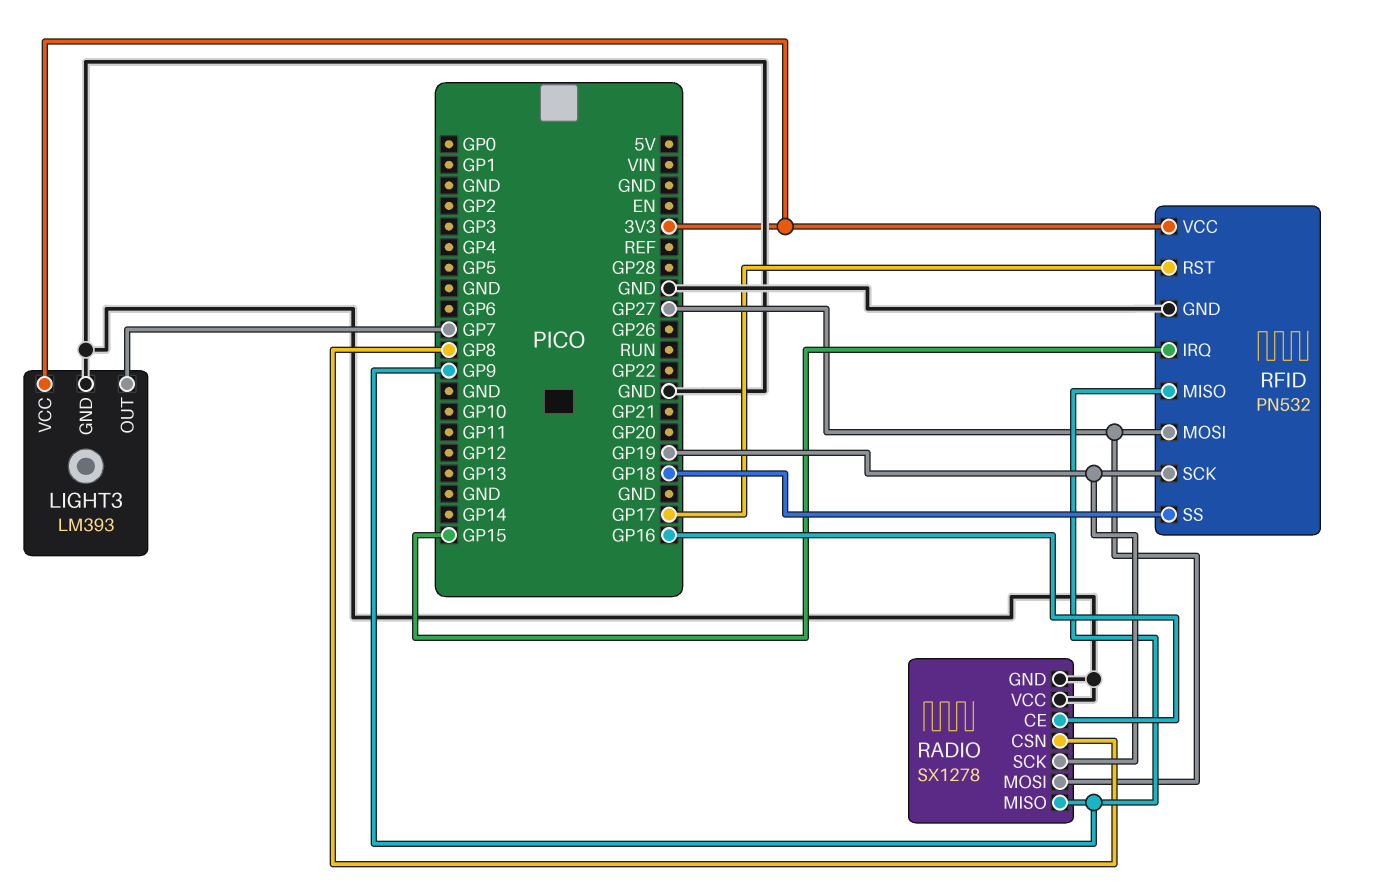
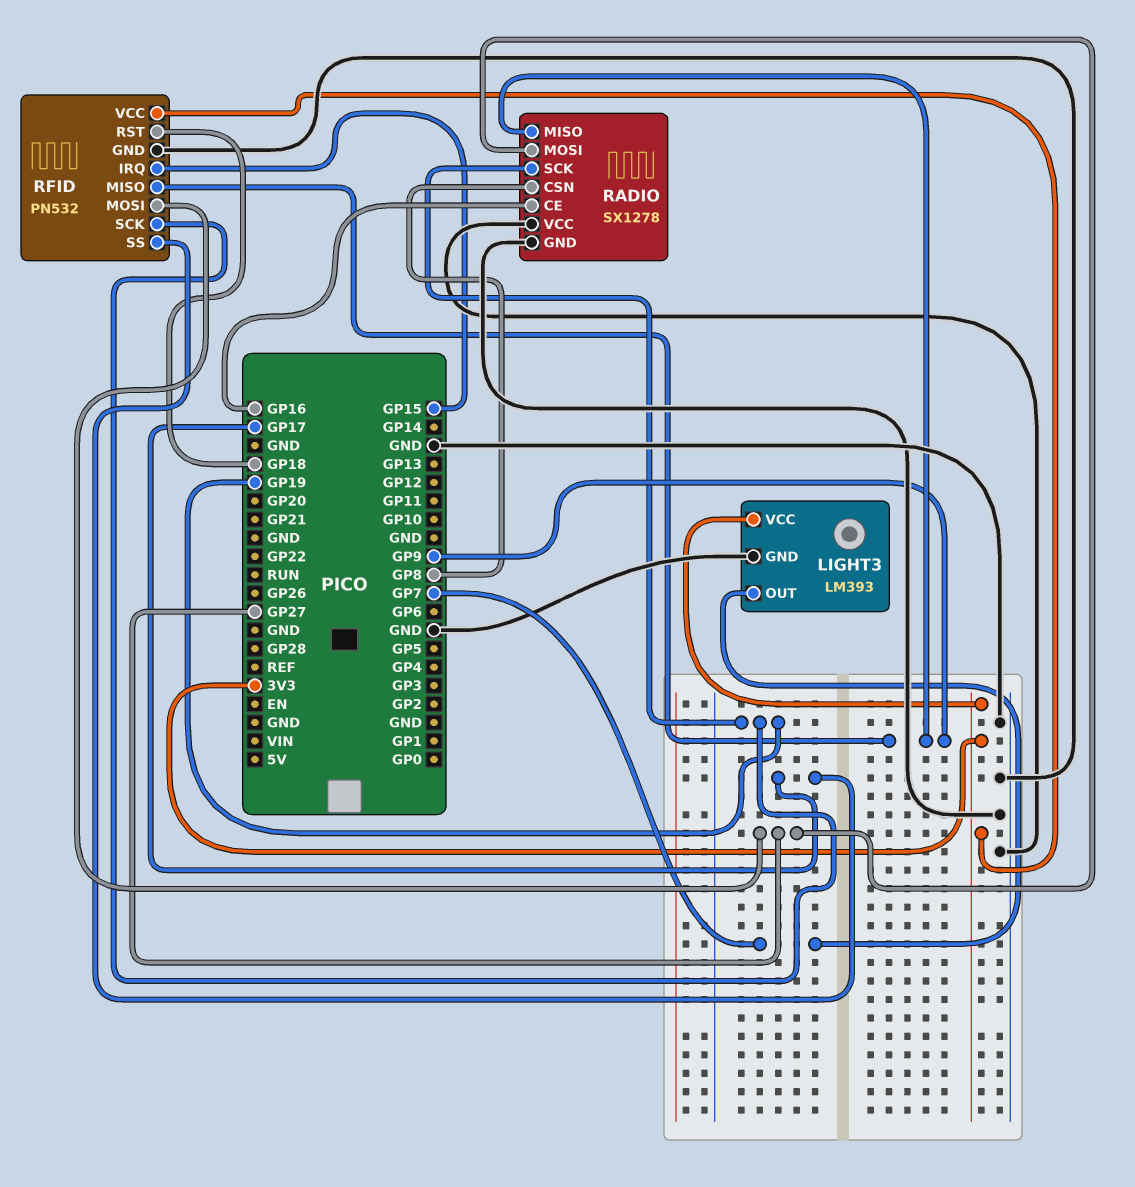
RFID pin RST: GP17 -> GP18
RFID pin SS: GP18 -> GP17

